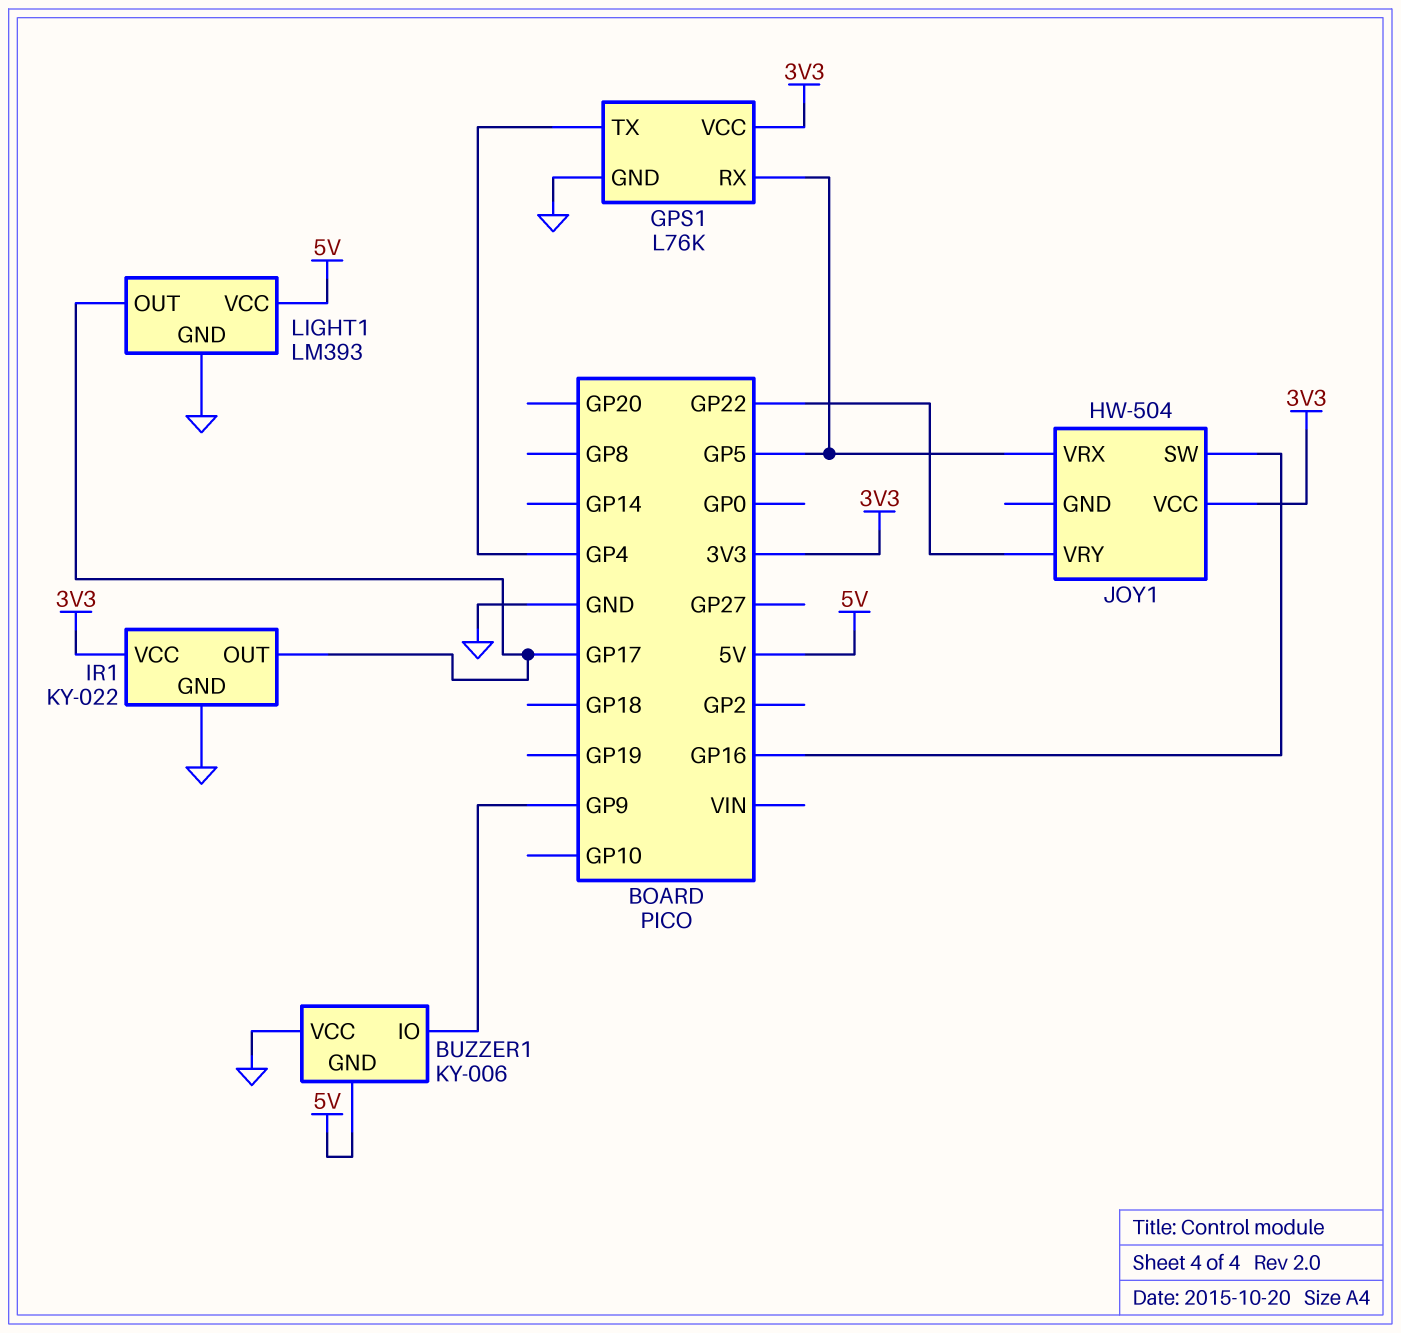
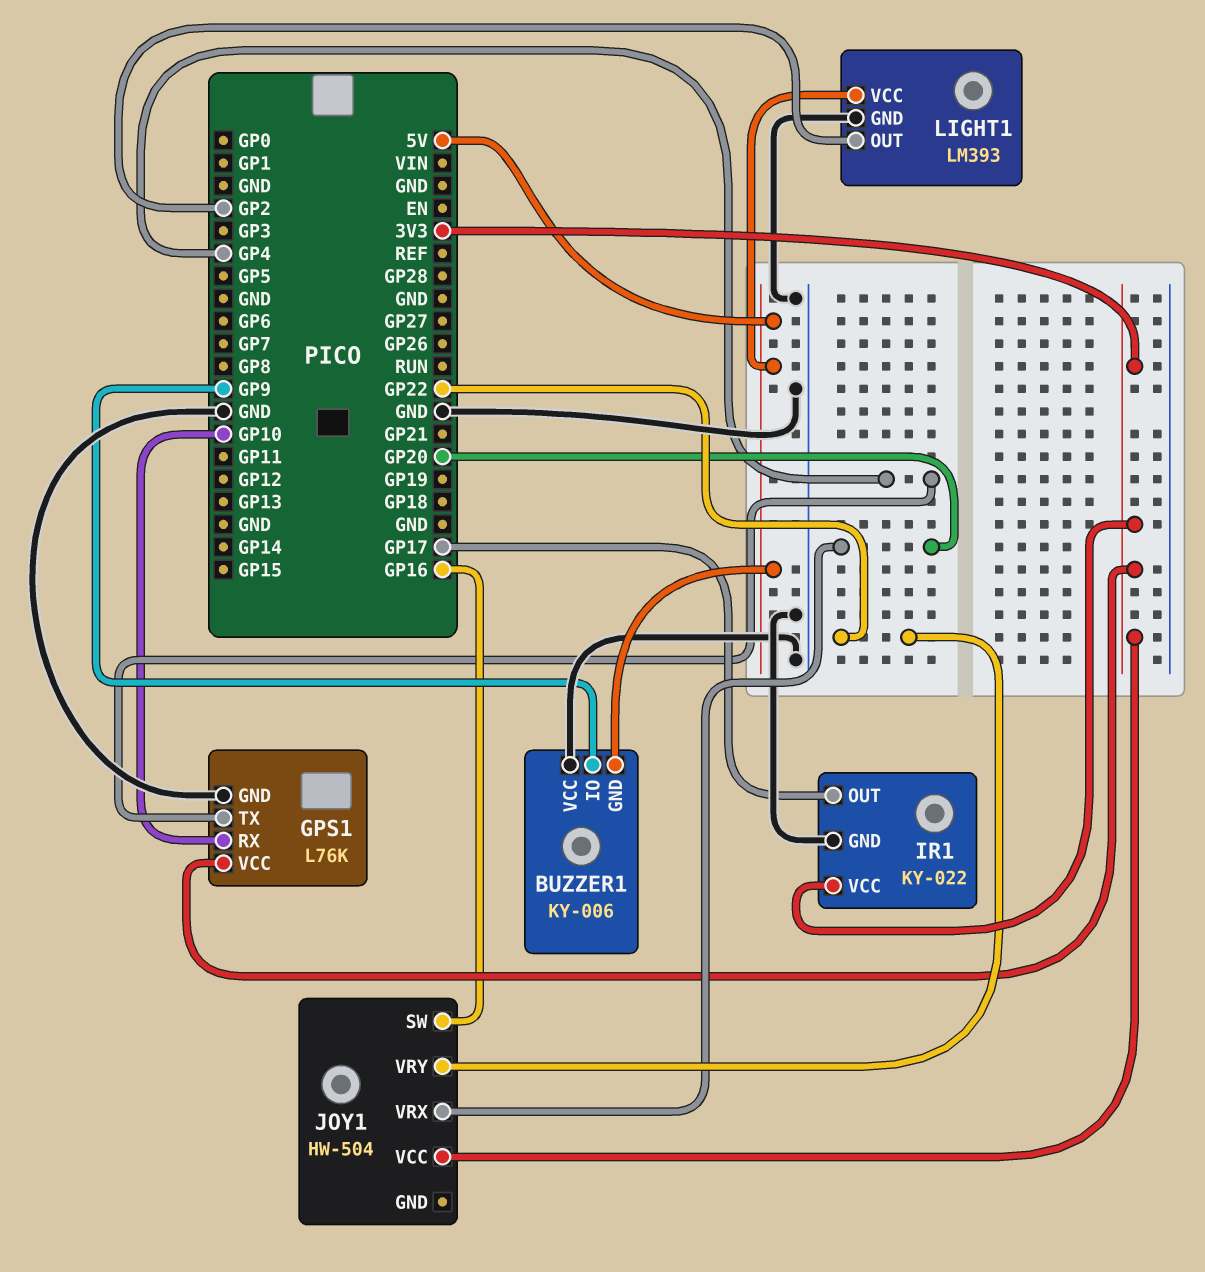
GPS1 pin RX: GP5 -> GP10
JOY1 pin VRX: GP5 -> GP20
LIGHT1 pin OUT: GP17 -> GP2

